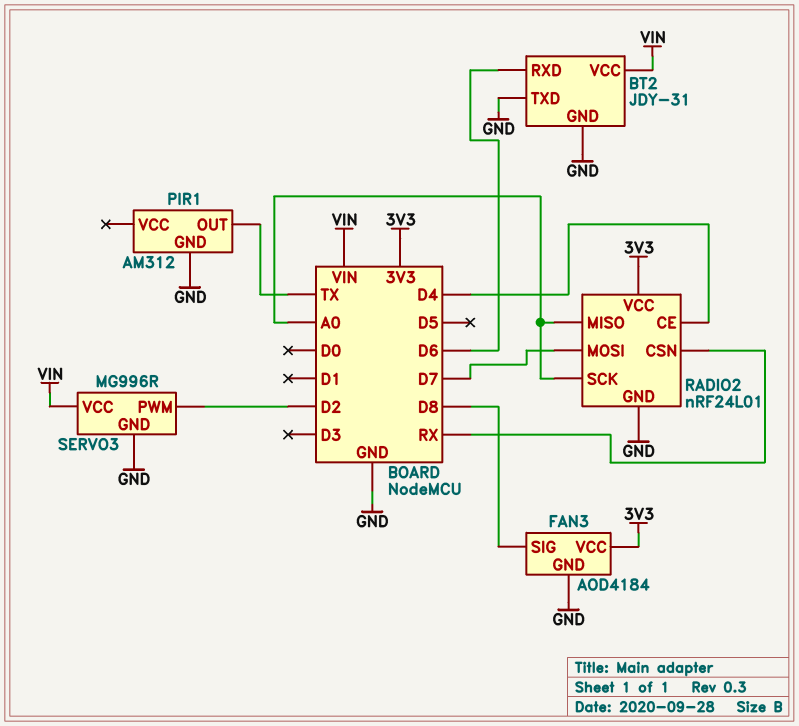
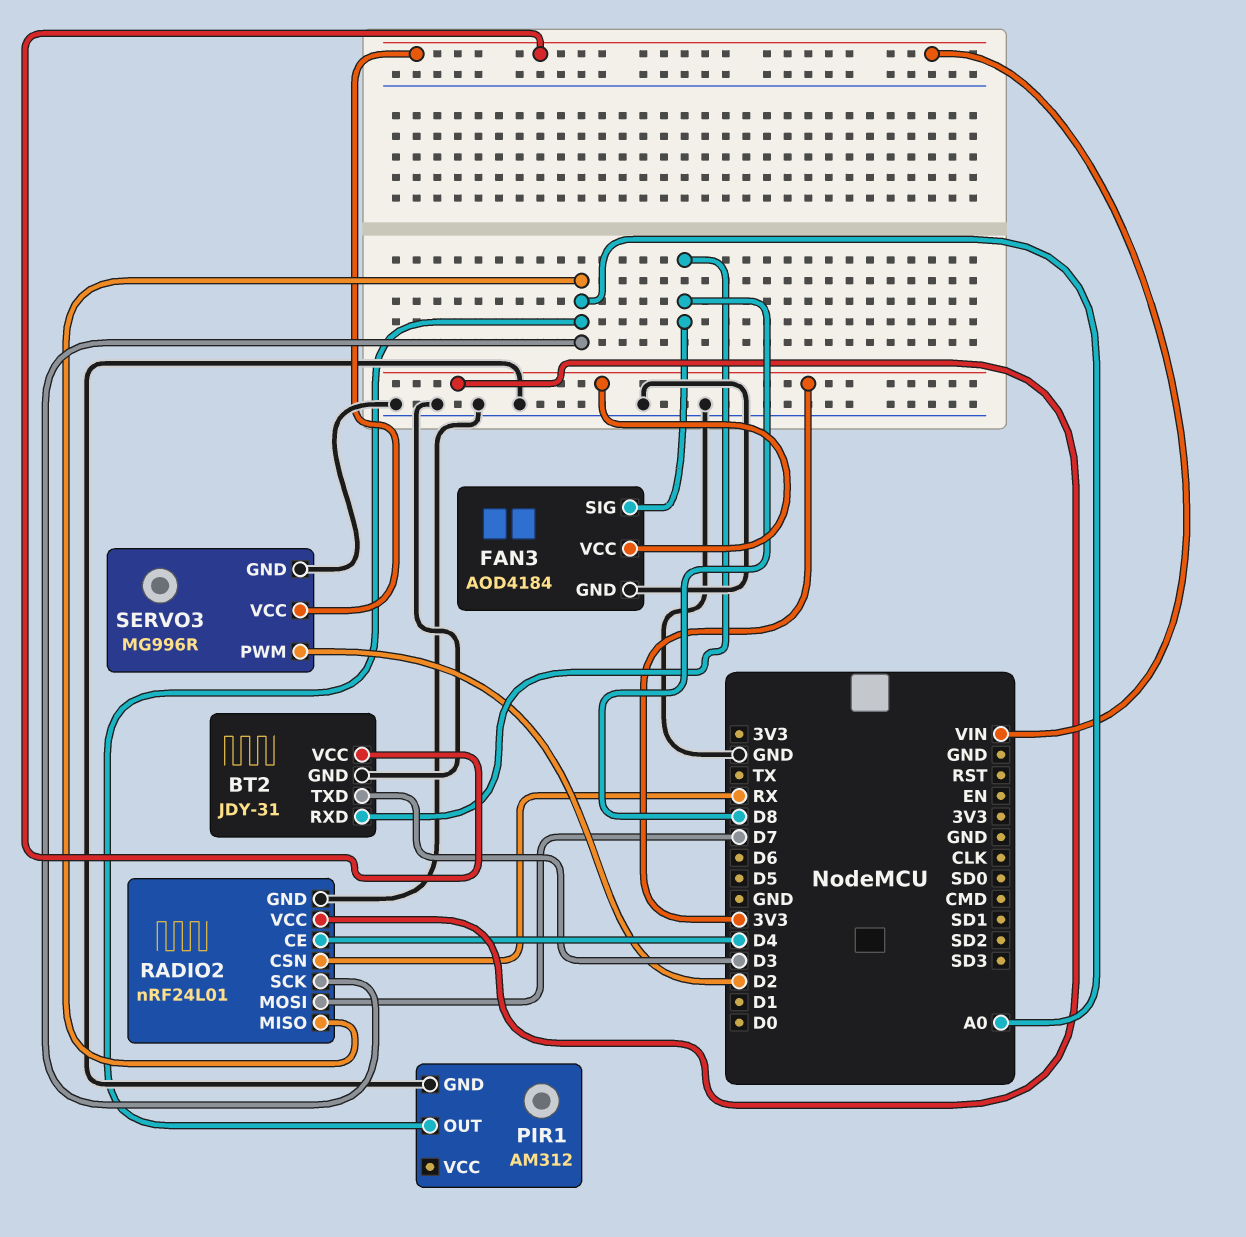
BT2 pin RXD: D6 -> D8
BT2 pin TXD: GND -> D3
PIR1 pin OUT: TX -> A0

